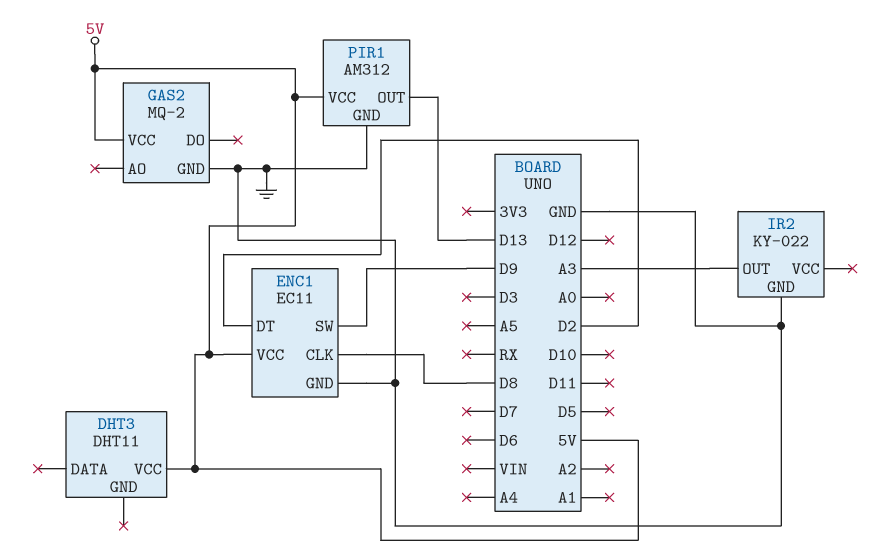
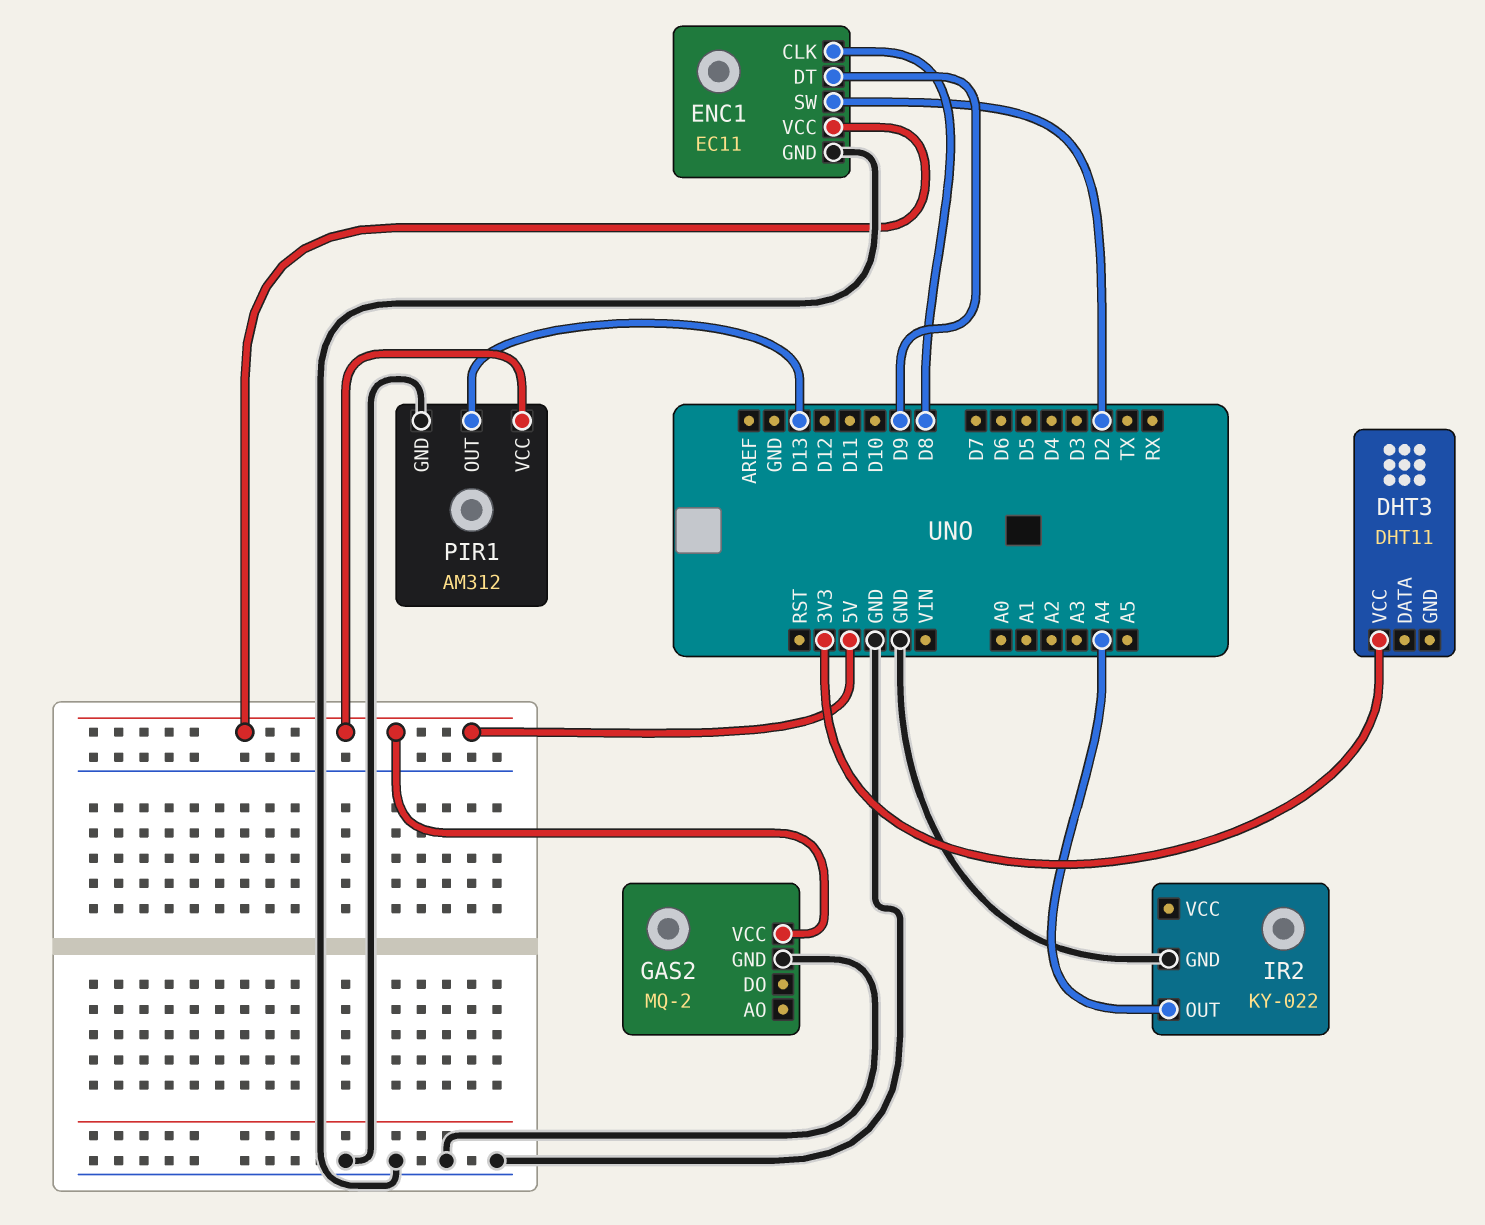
DHT3 pin VCC: 5V -> 3V3
ENC1 pin DT: D2 -> D9
ENC1 pin SW: D9 -> D2
IR2 pin OUT: A3 -> A4

